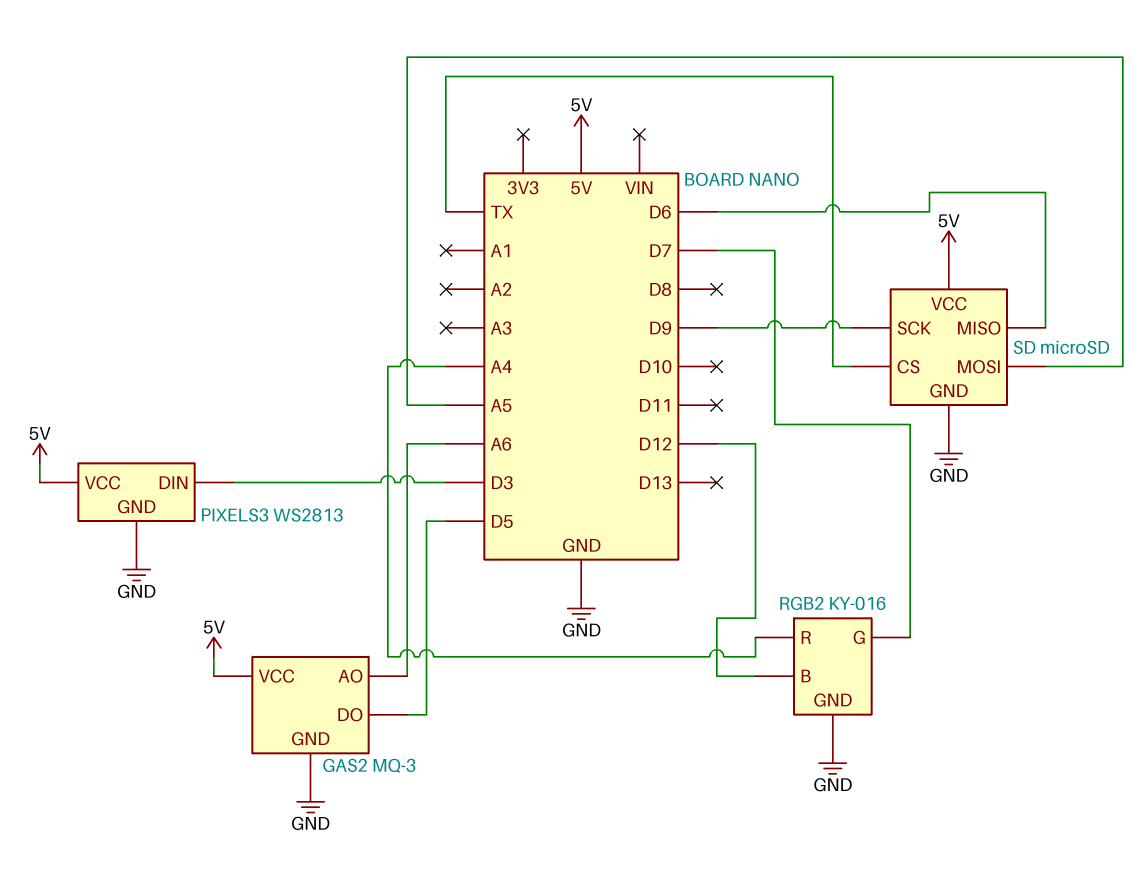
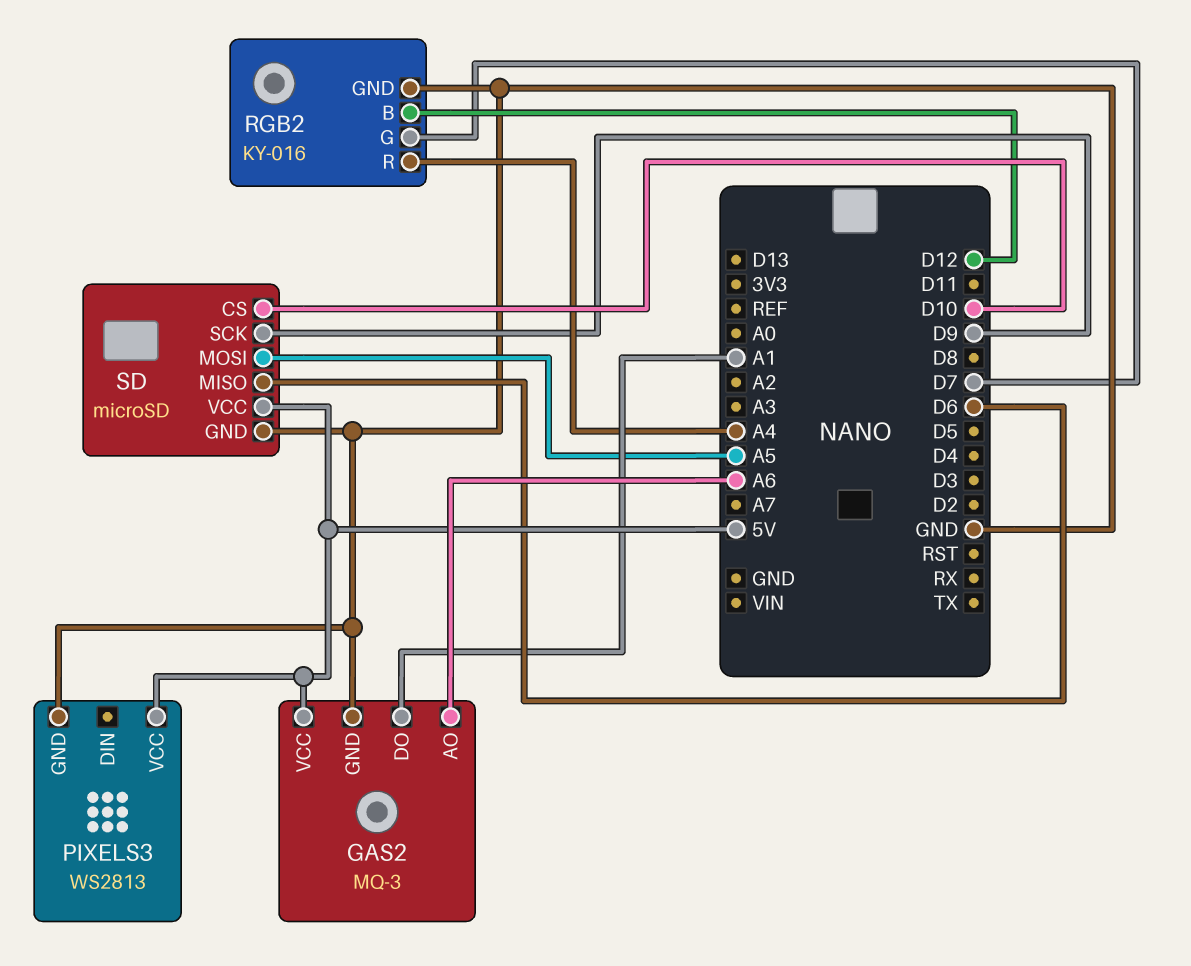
GAS2 pin DO: D5 -> A1
PIXELS3 pin DIN: D3 -> none
SD pin CS: TX -> D10

